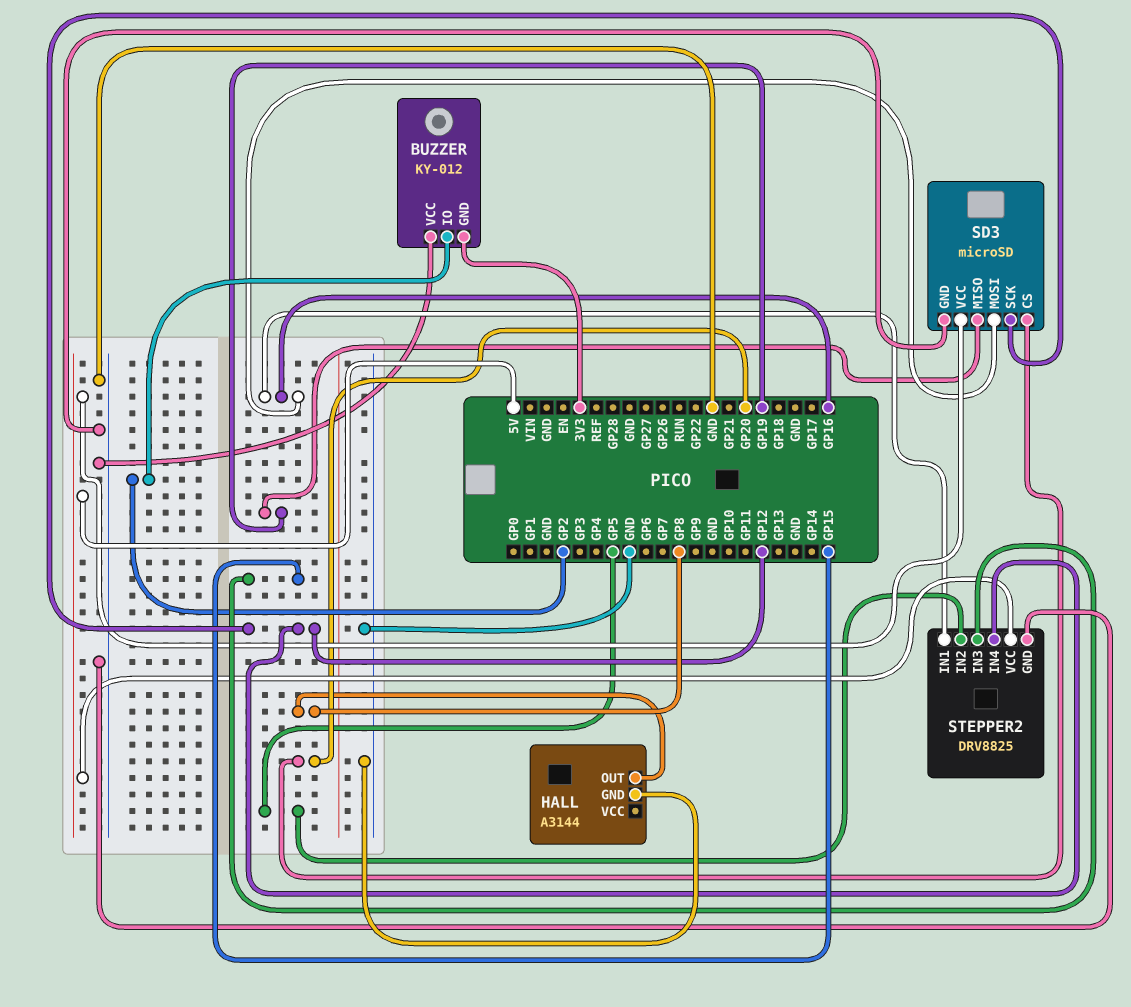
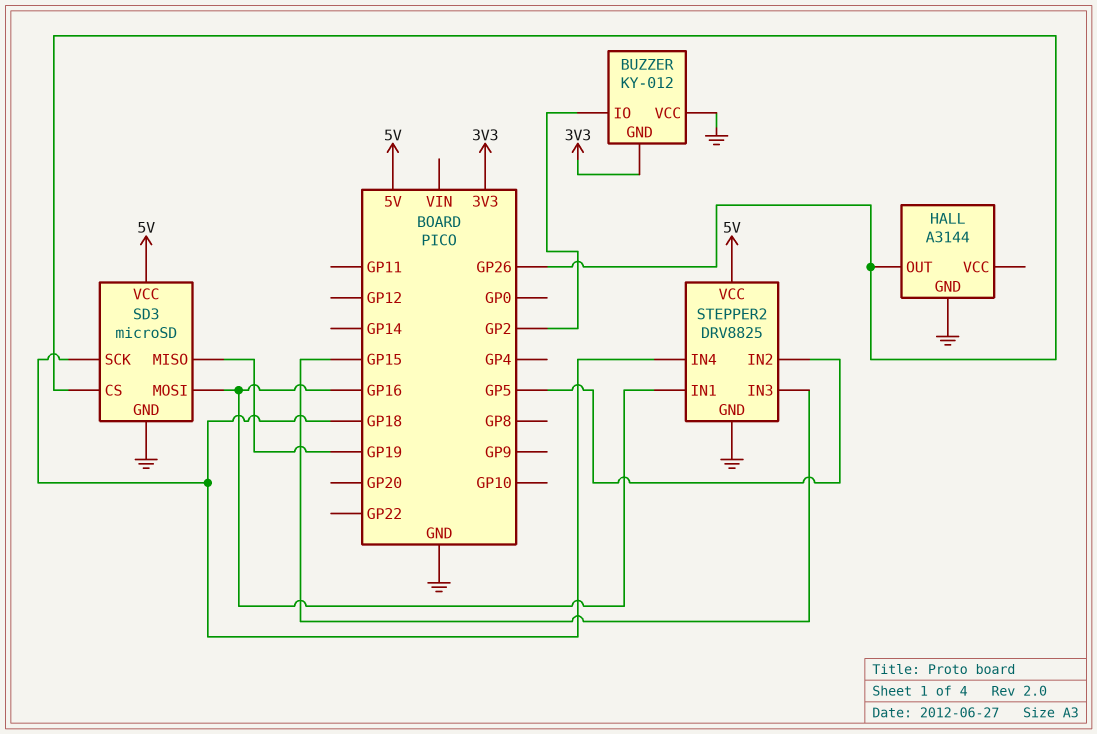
HALL pin OUT: GP8 -> GP26
SD3 pin CS: GP20 -> GP26
SD3 pin SCK: GP12 -> GP18
STEPPER2 pin IN4: GP12 -> GP18

